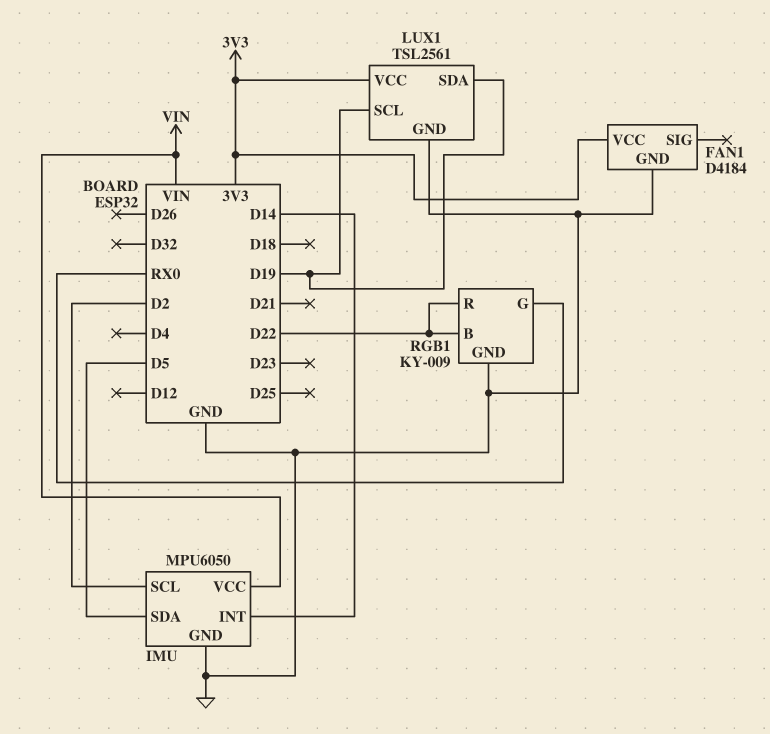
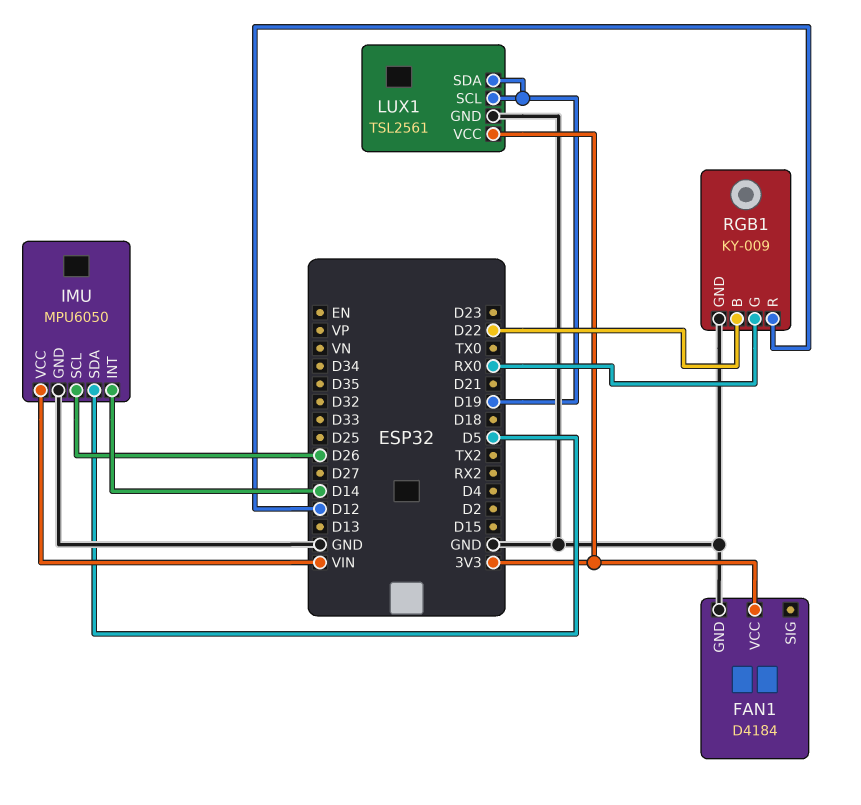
IMU pin SCL: D2 -> D26
RGB1 pin R: D22 -> D12

